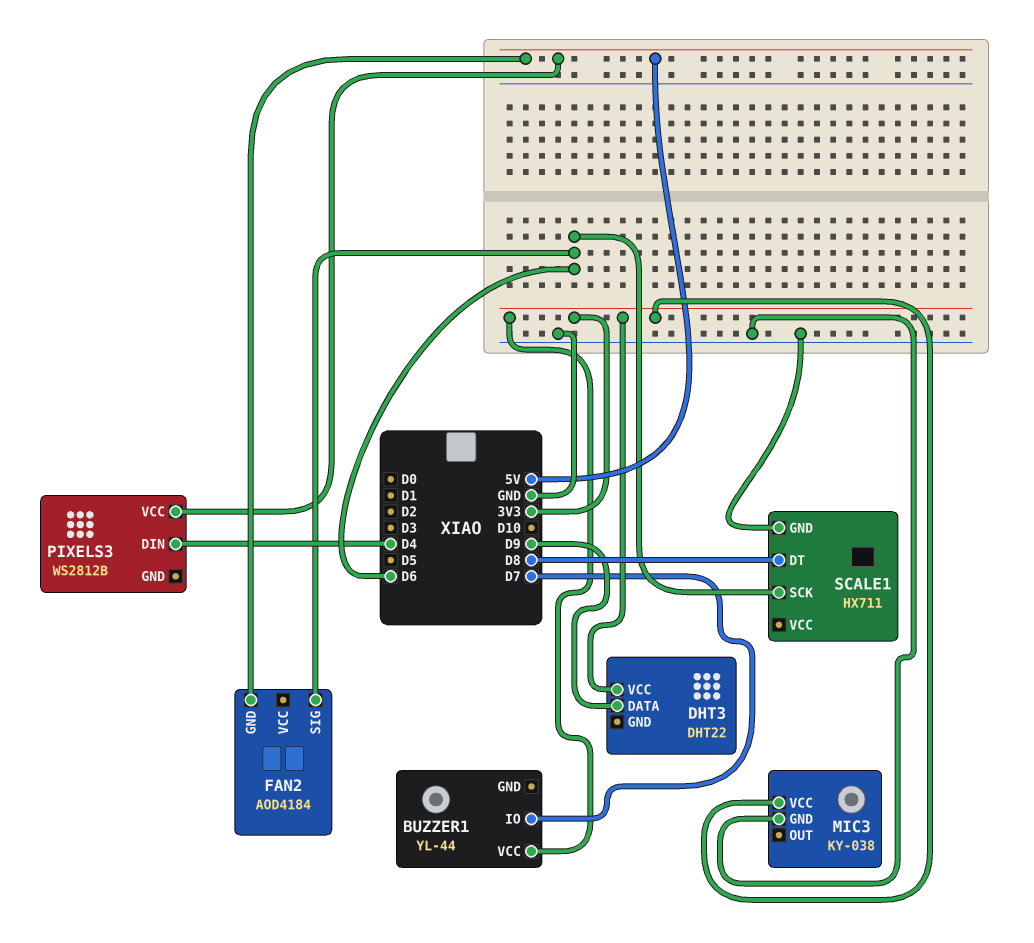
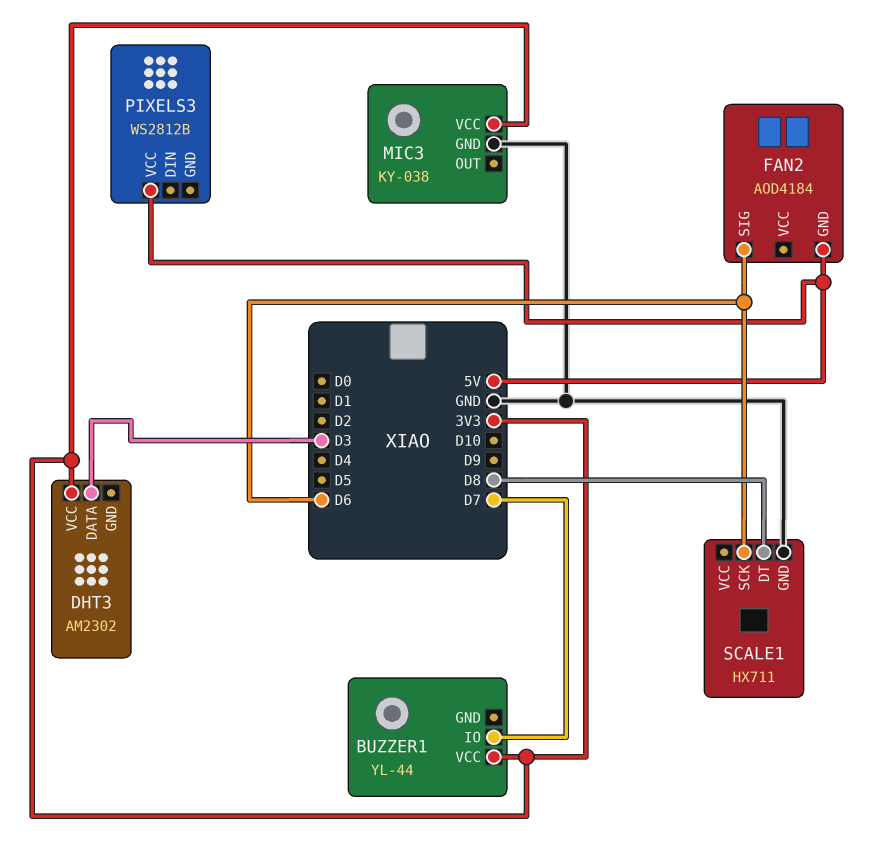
DHT3: DHT22 -> AM2302
DHT3 pin DATA: D9 -> D3
PIXELS3 pin DIN: D4 -> none

